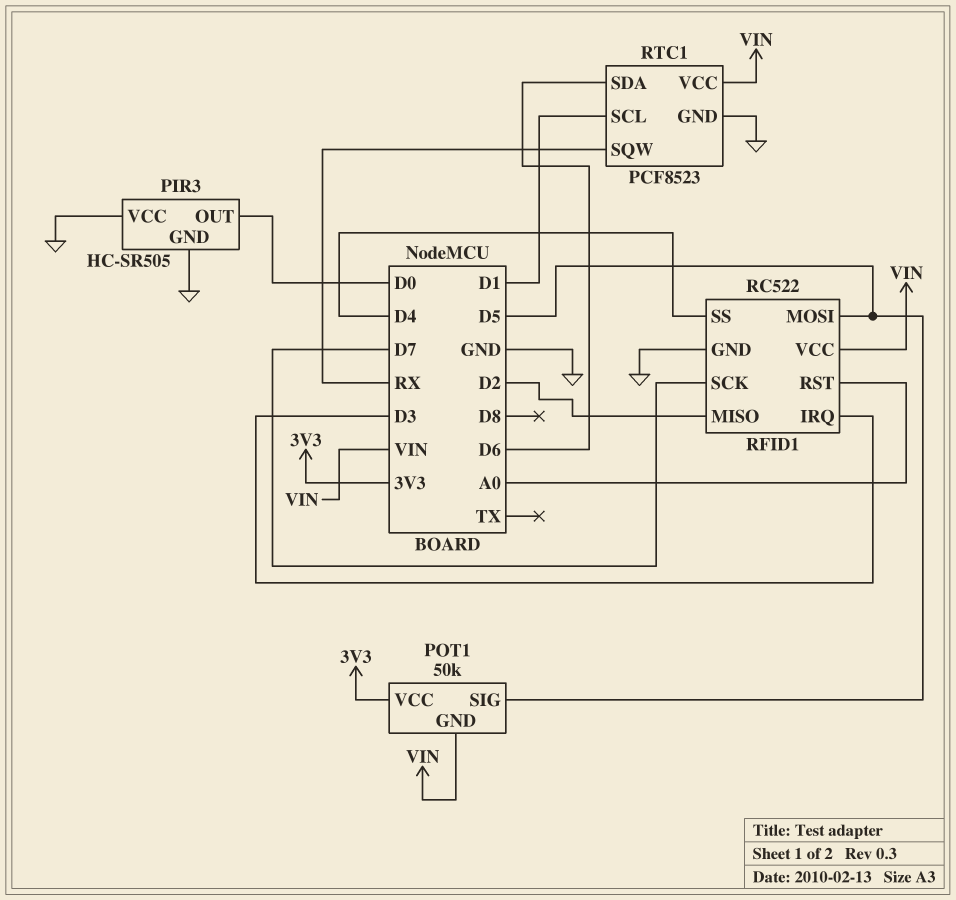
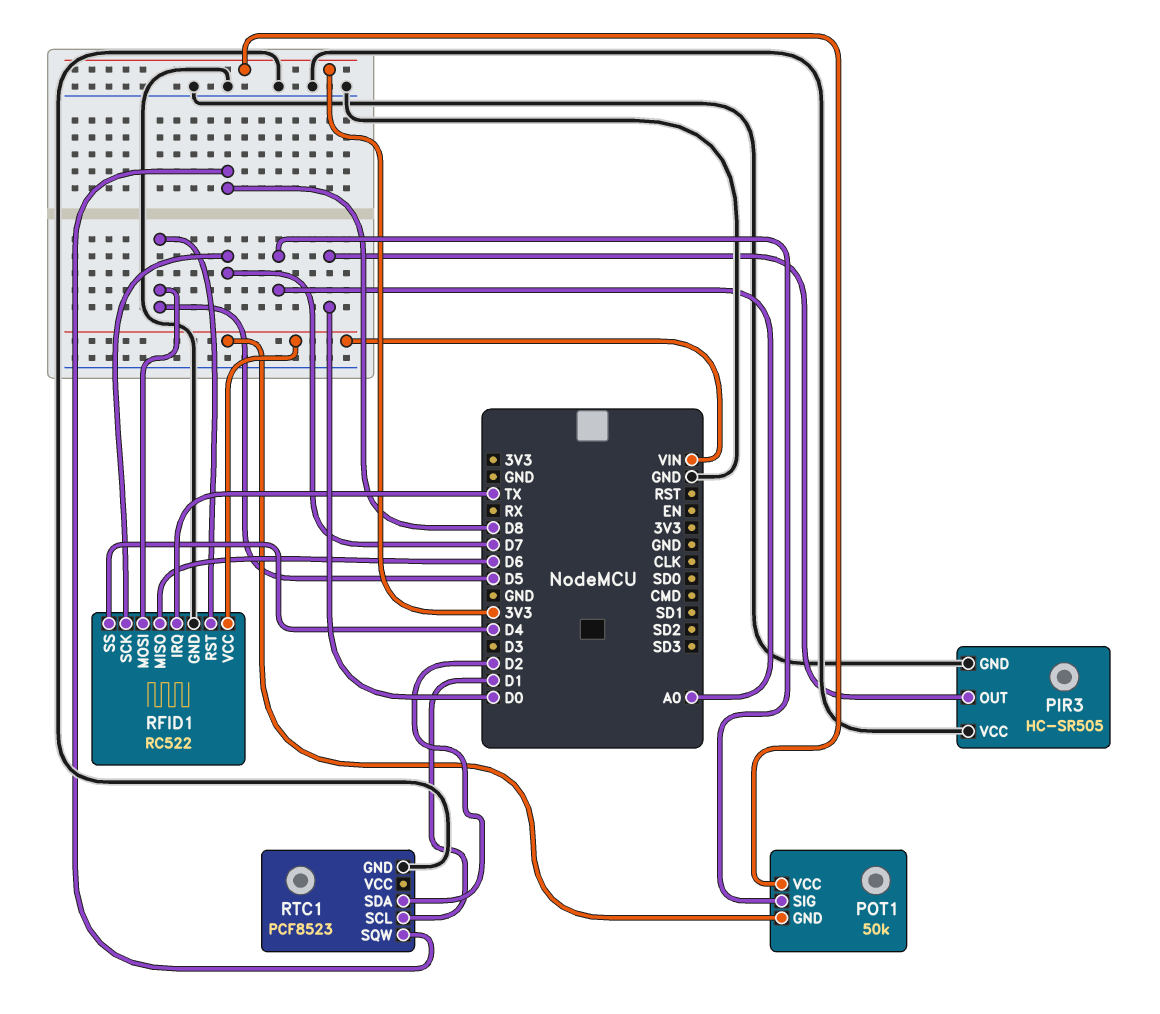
POT1 pin SIG: D5 -> A0
RFID1 pin IRQ: D3 -> TX
RFID1 pin MISO: D2 -> D6
RFID1 pin RST: A0 -> D5
RTC1 pin SDA: D6 -> D2
RTC1 pin SQW: RX -> D8
RTC1 pin VCC: VIN -> none

